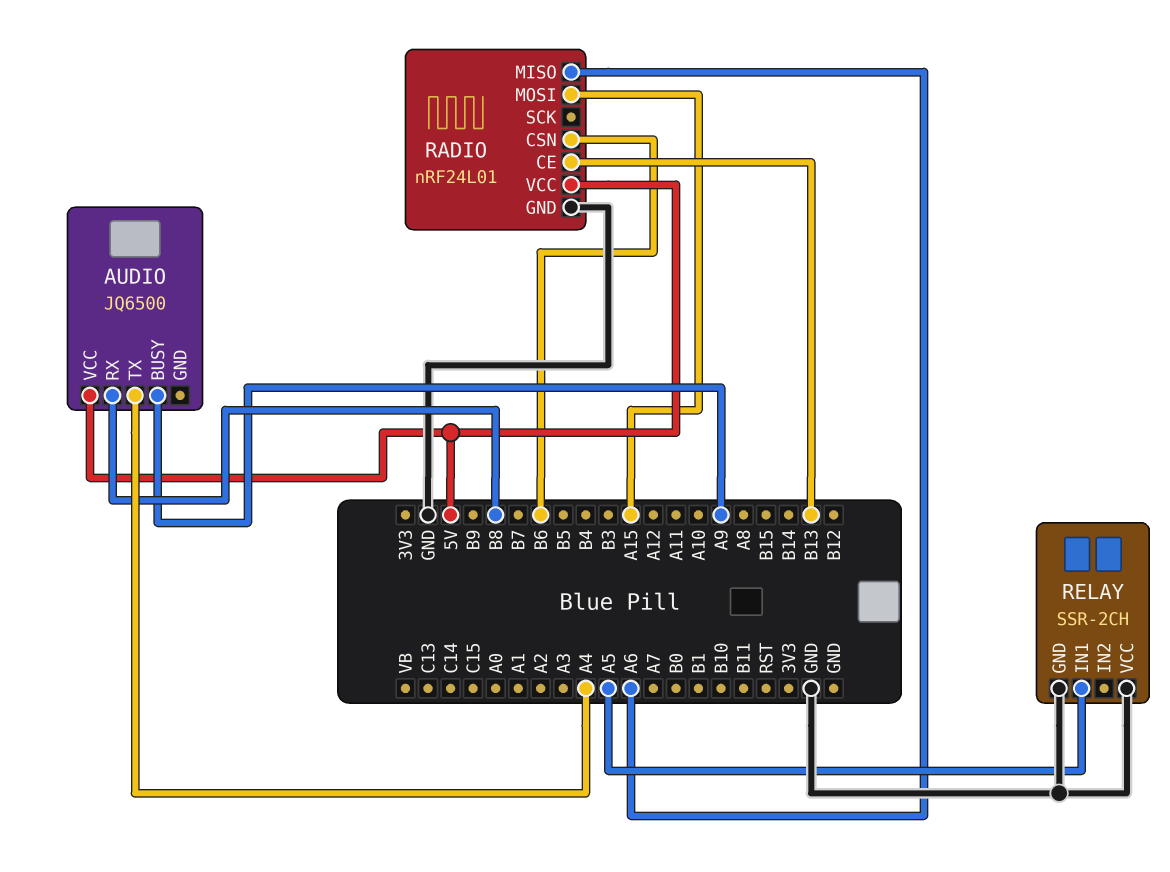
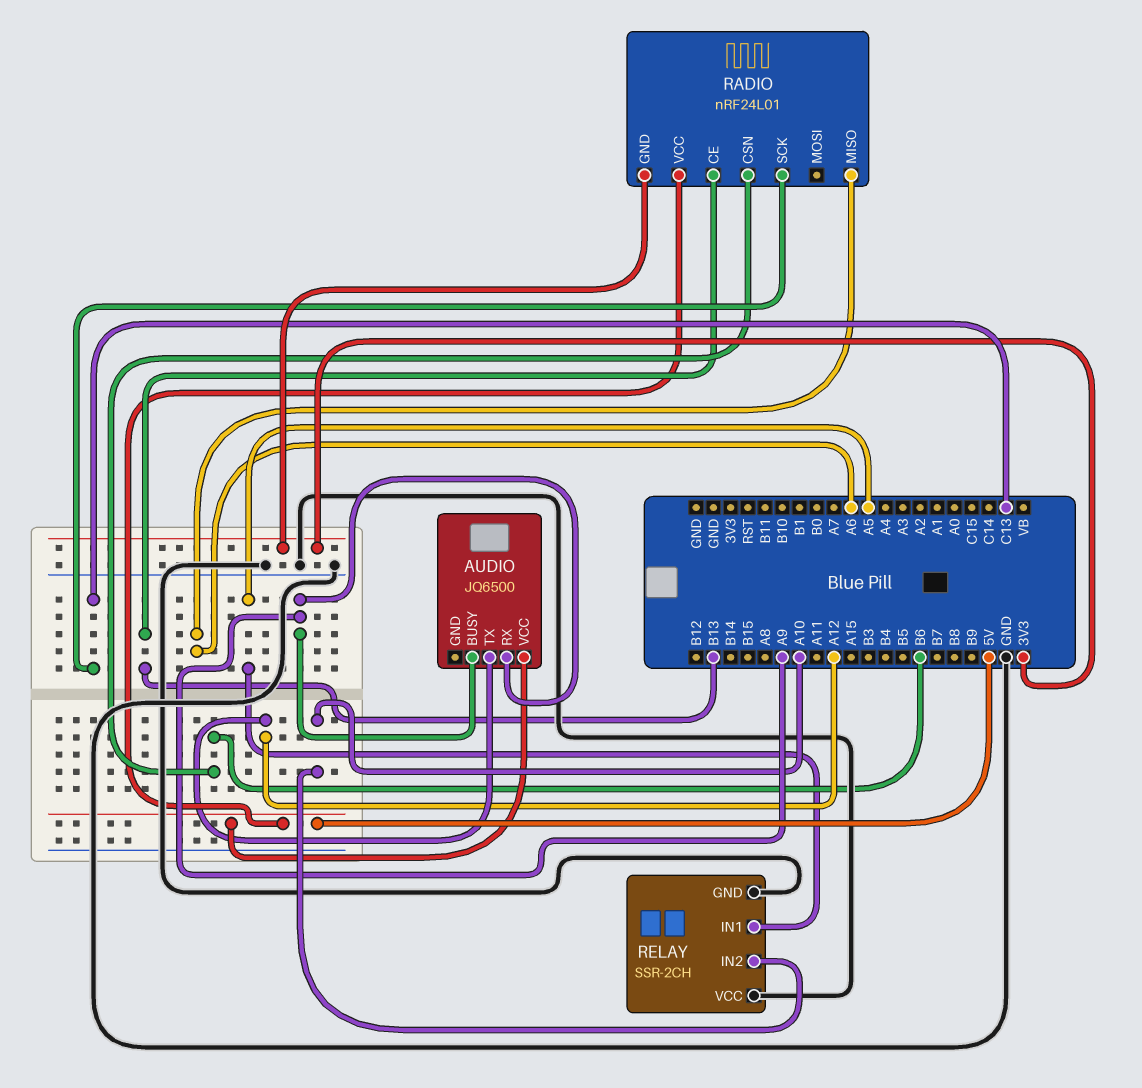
AUDIO pin RX: B8 -> A9
AUDIO pin TX: A4 -> A12
RADIO pin GND: GND -> 3V3
RADIO pin MOSI: A15 -> none
RADIO pin SCK: none -> C13
RELAY pin IN2: none -> A10

